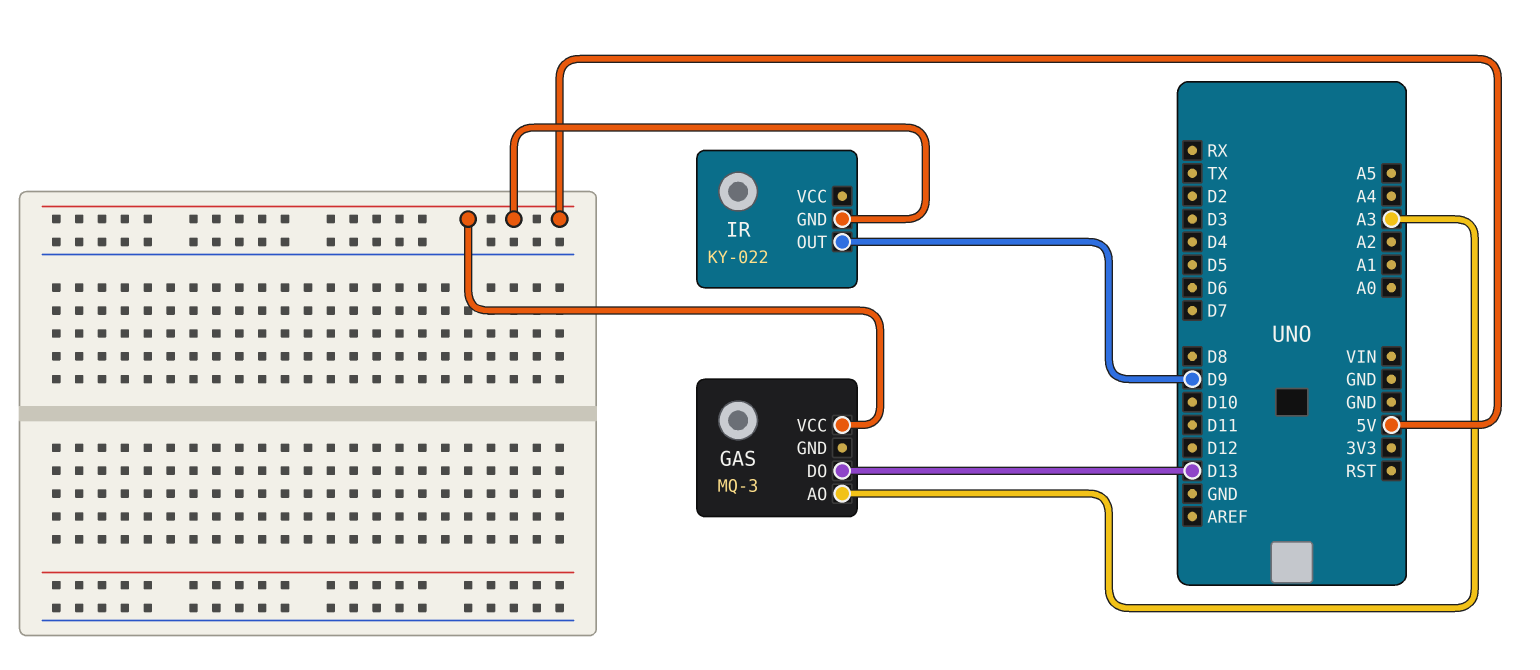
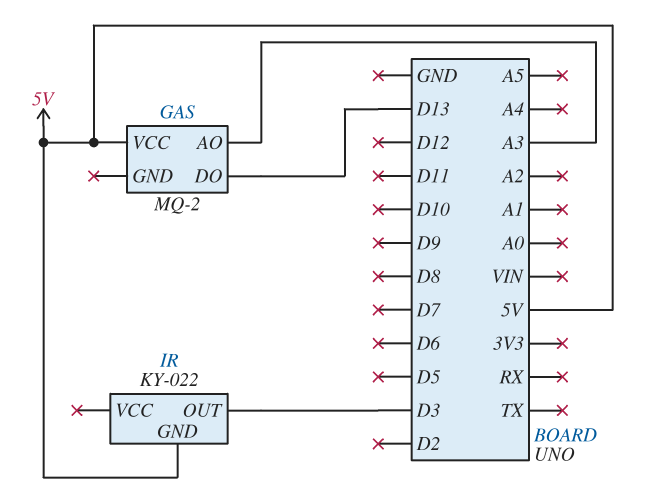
GAS: MQ-3 -> MQ-2
IR pin OUT: D9 -> D3

